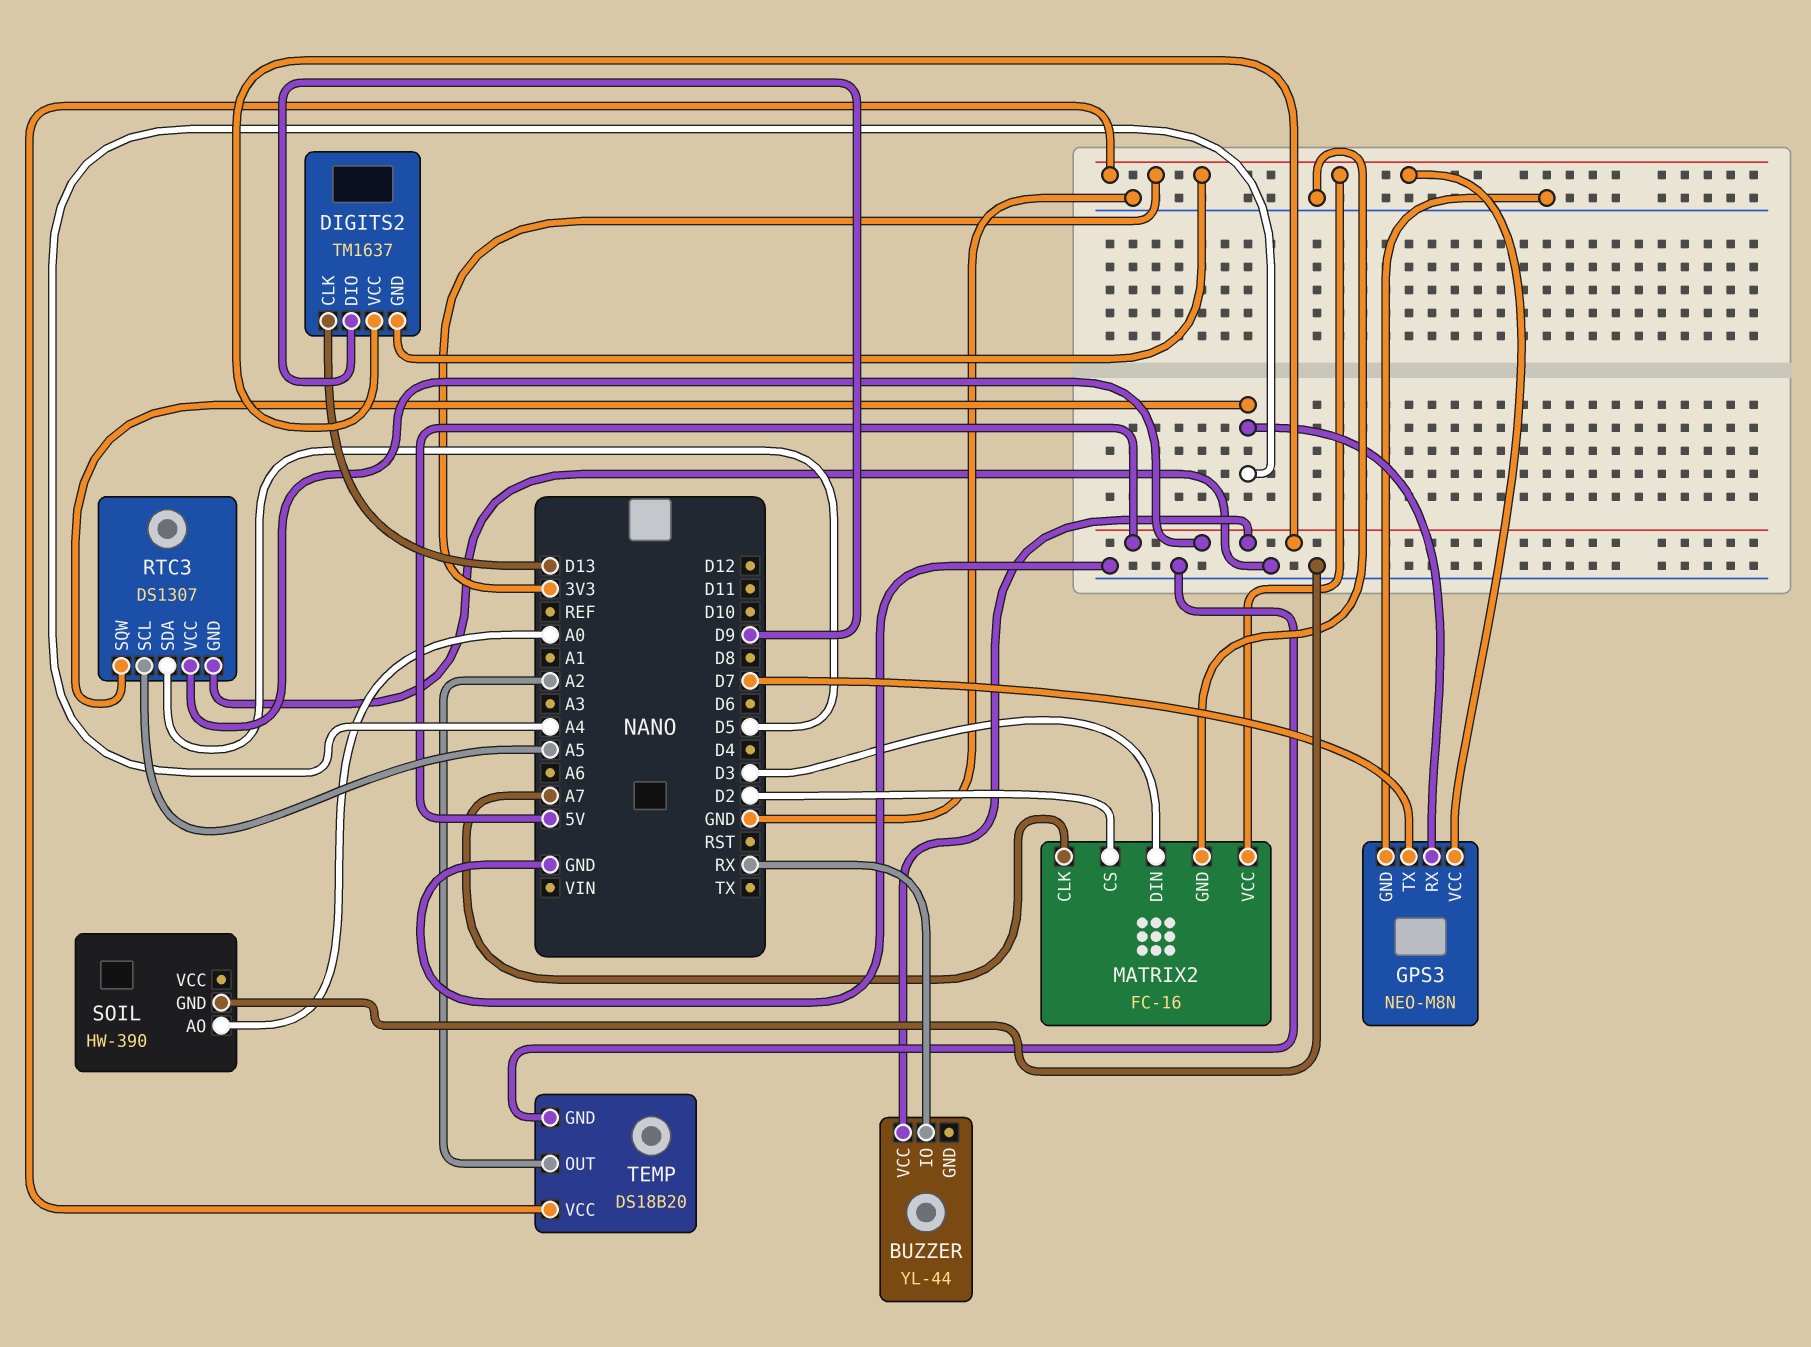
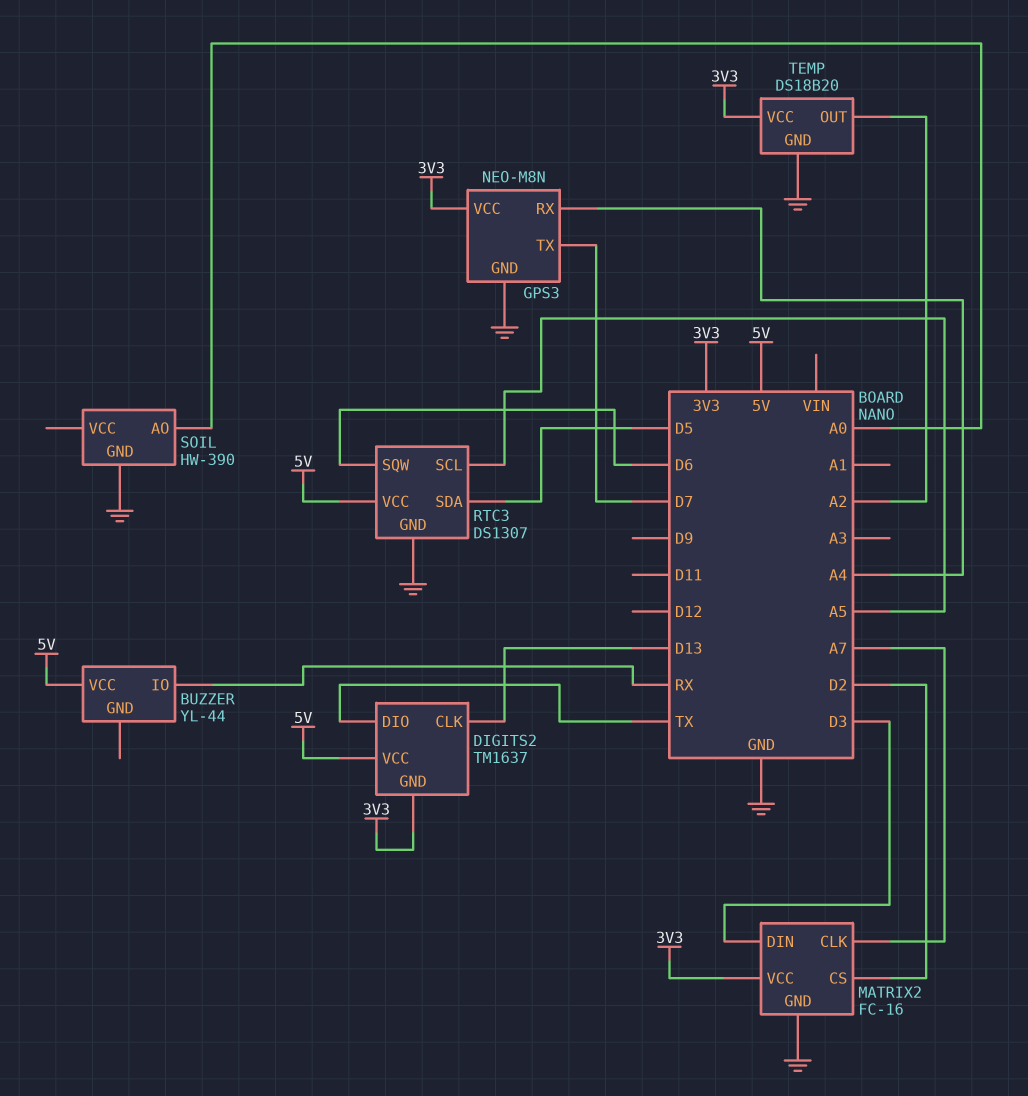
DIGITS2 pin DIO: D9 -> TX
RTC3 pin SQW: A4 -> D6

